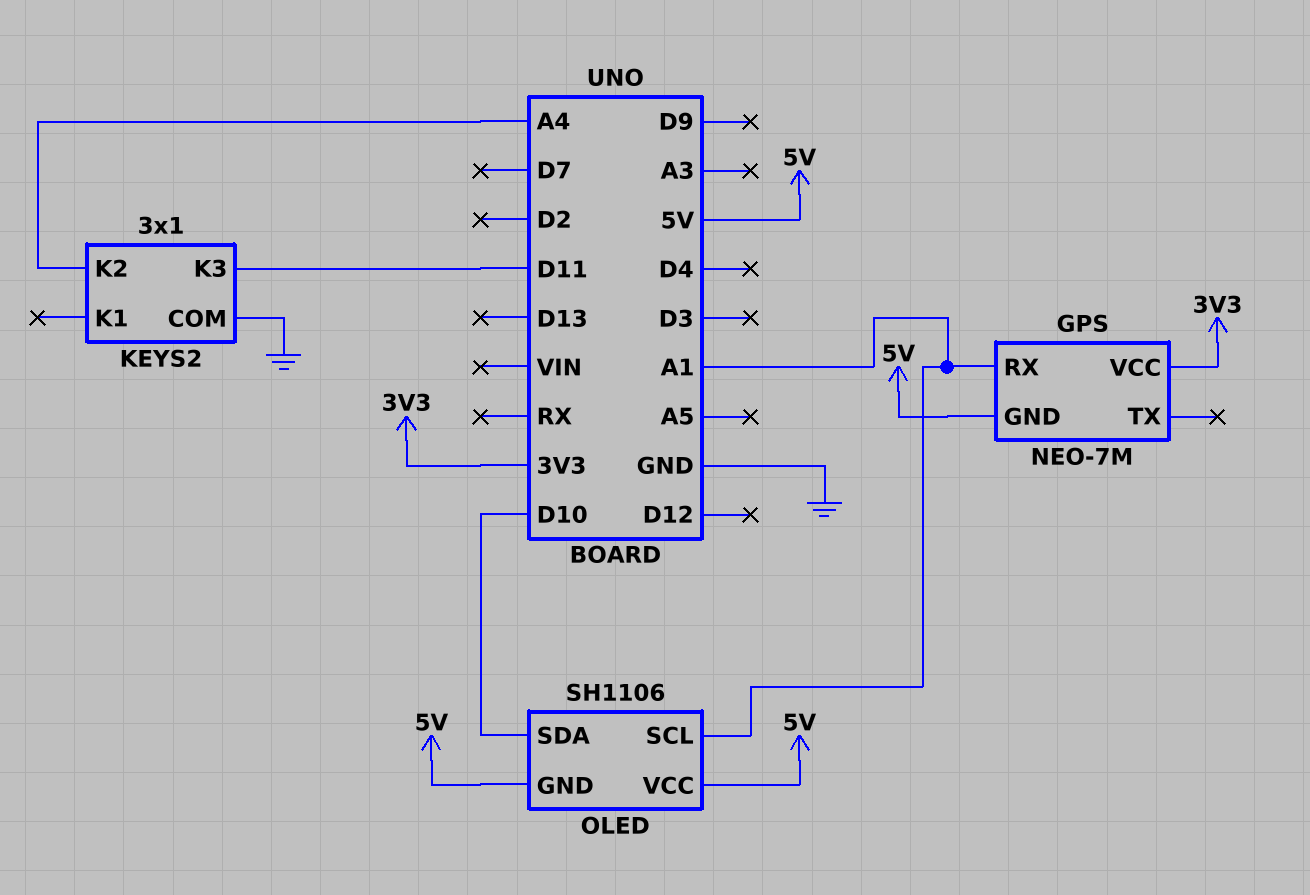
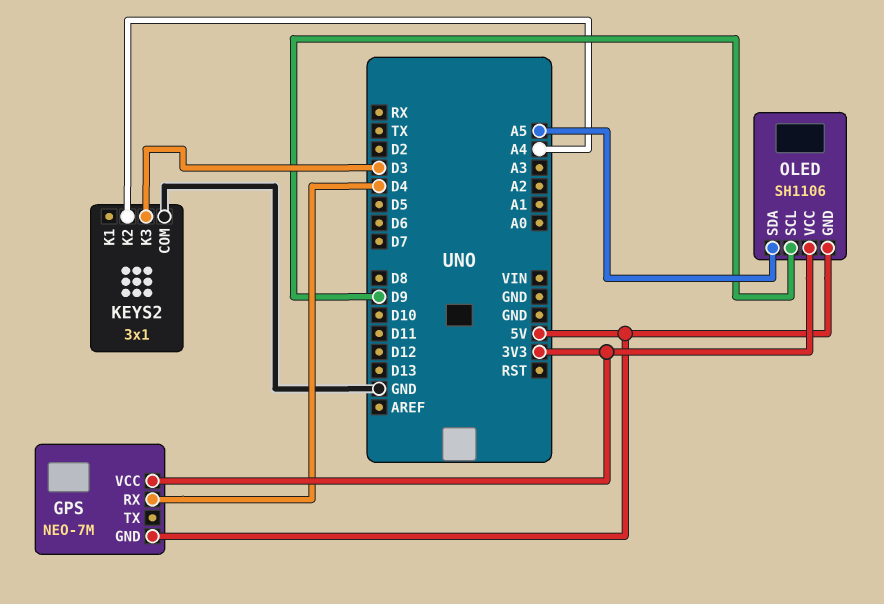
GPS pin RX: A1 -> D4
KEYS2 pin K3: D11 -> D3
OLED pin SCL: A1 -> D9
OLED pin SDA: D10 -> A5
OLED pin VCC: 5V -> 3V3

